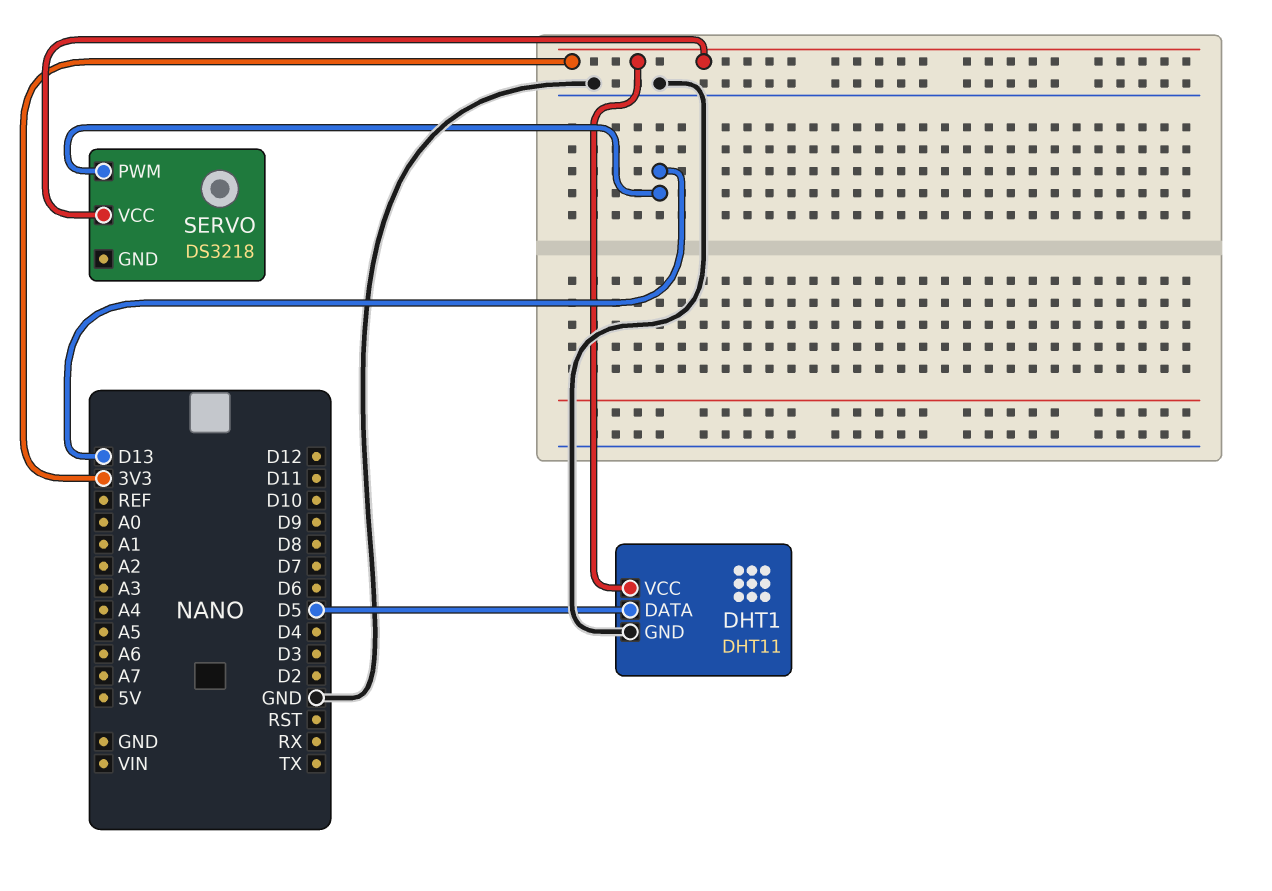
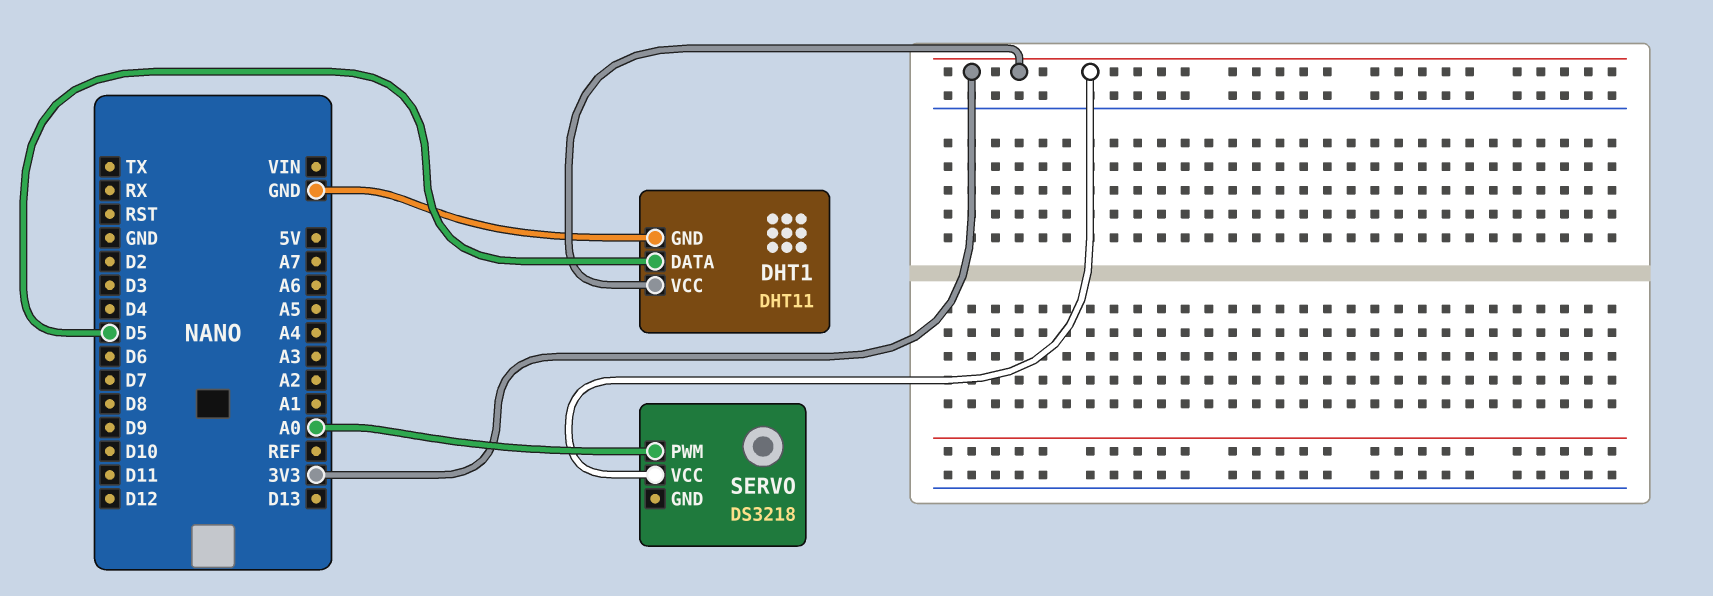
SERVO pin PWM: D13 -> A0

